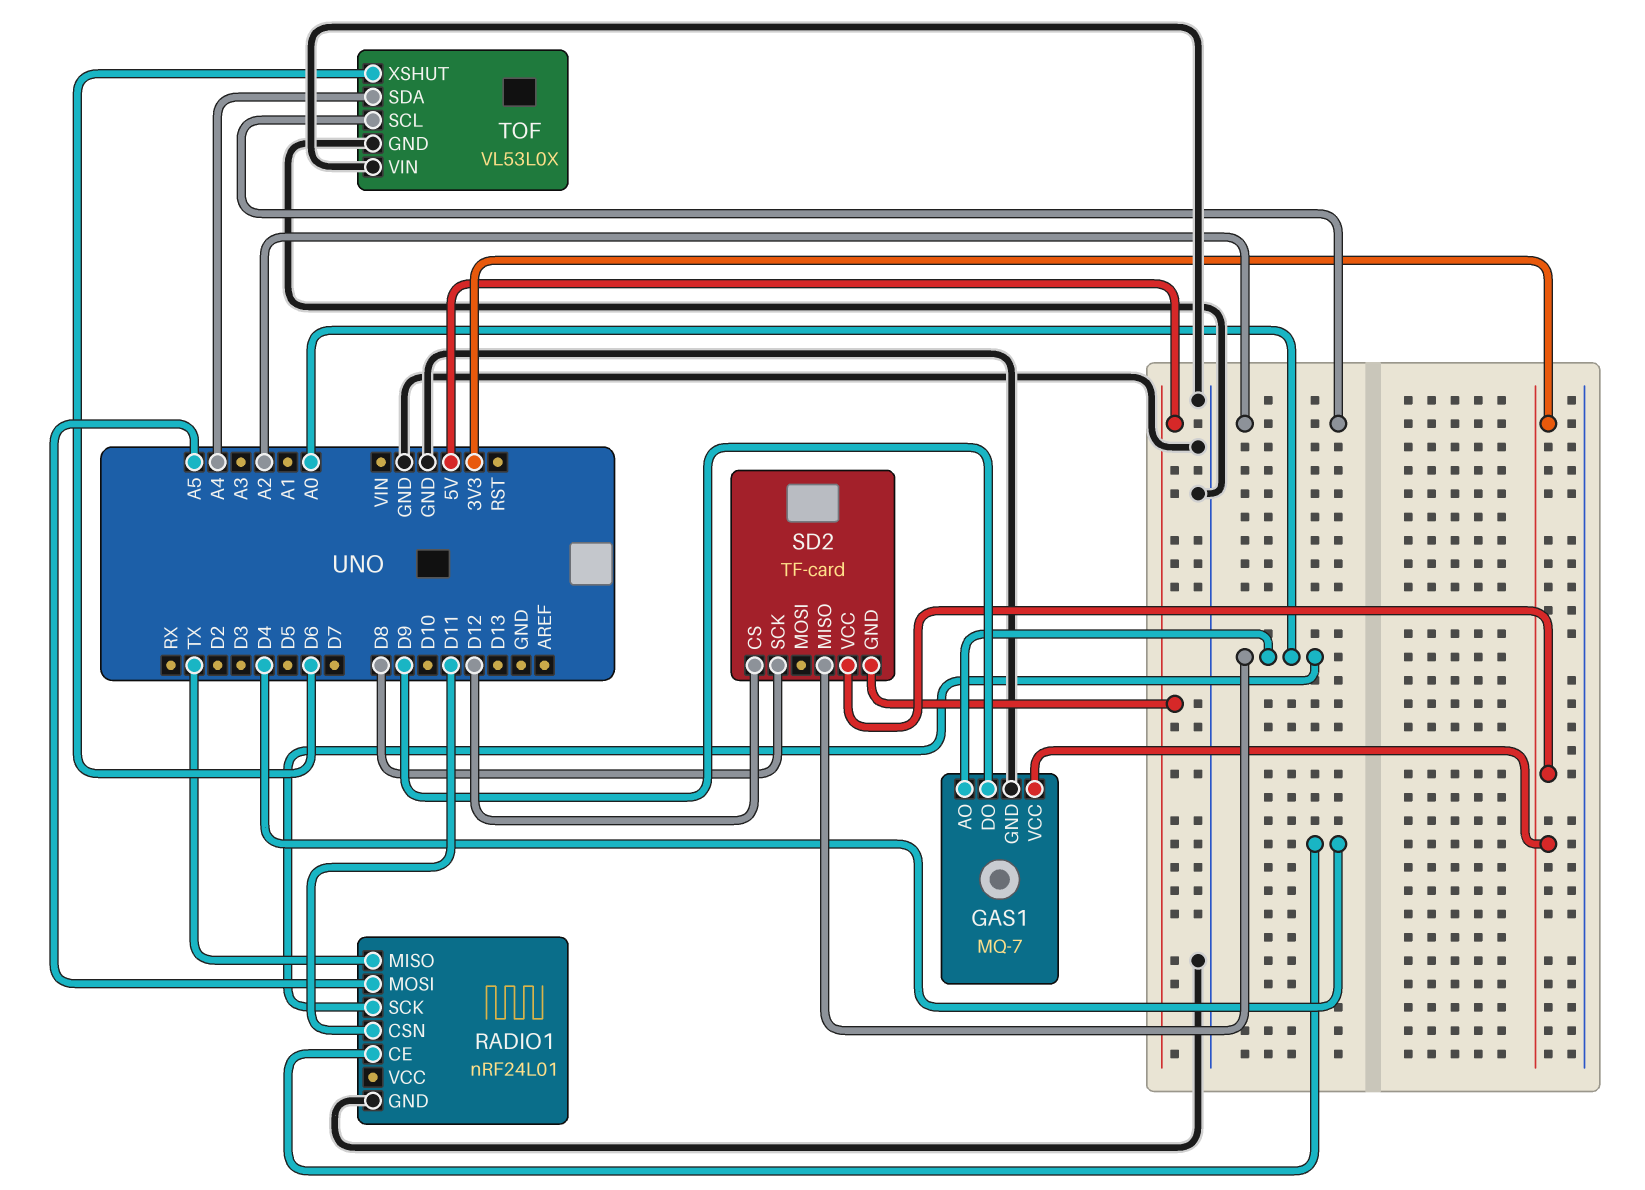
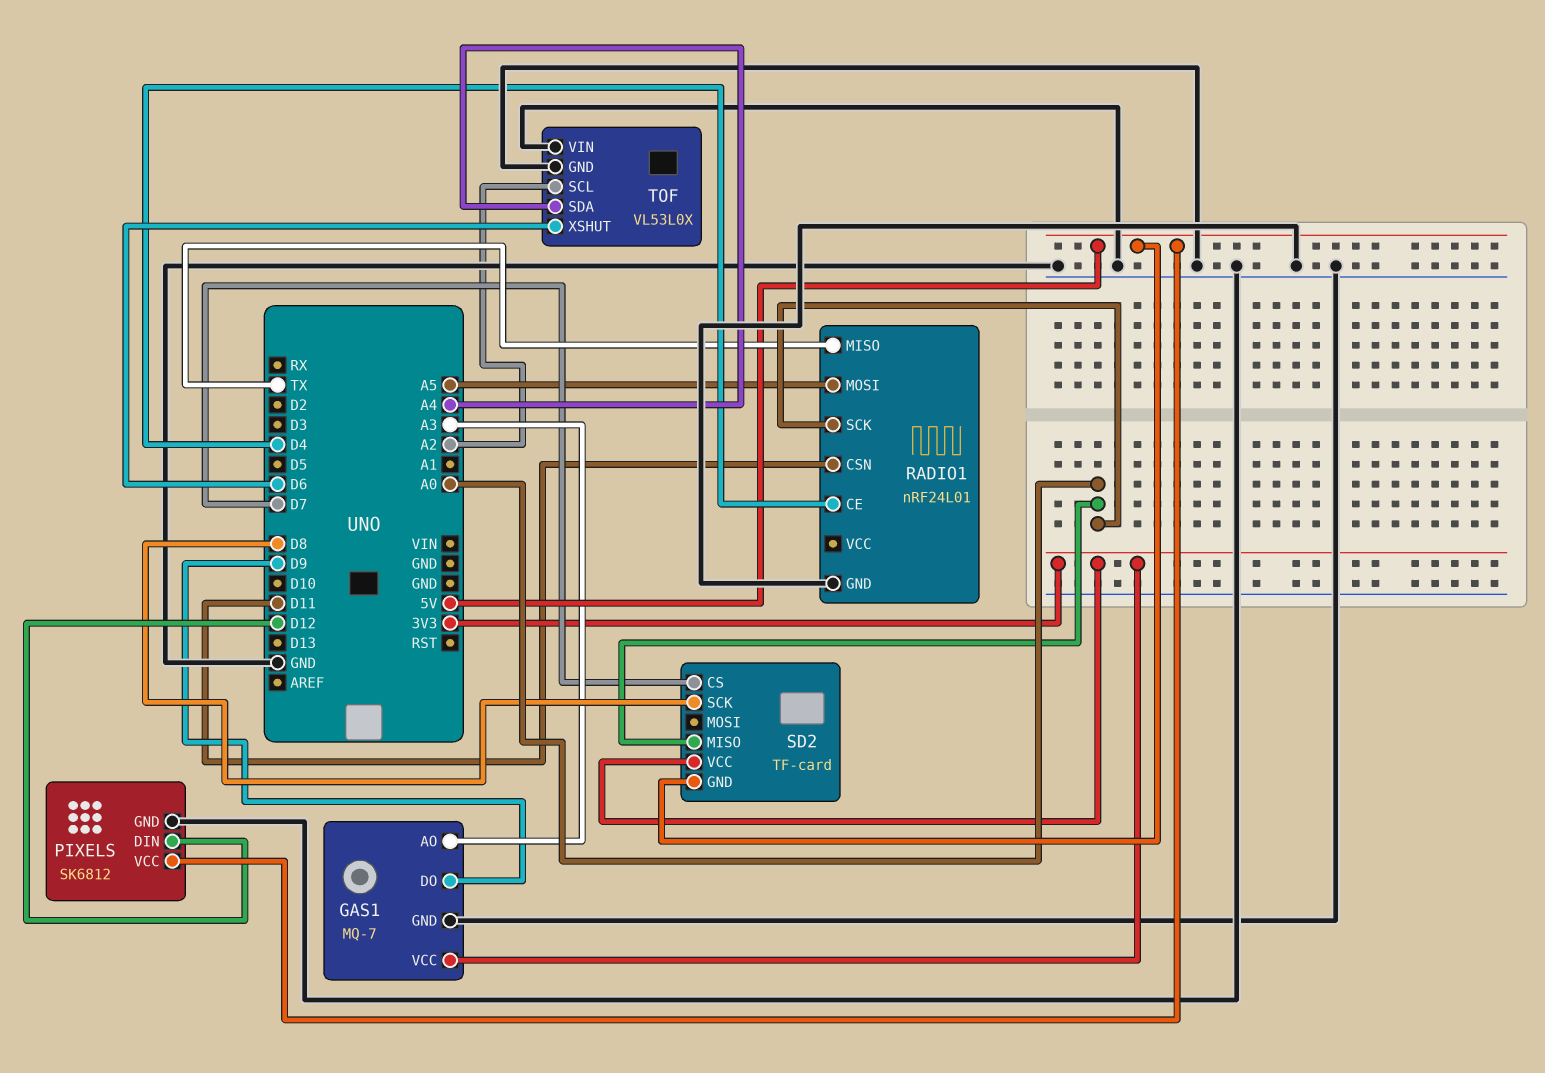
GAS1 pin AO: A0 -> A3
PIXELS: none -> SK6812
PIXELS pin DIN: none -> D12
PIXELS pin GND: none -> GND
PIXELS pin VCC: none -> 5V
SD2 pin CS: D12 -> D7

